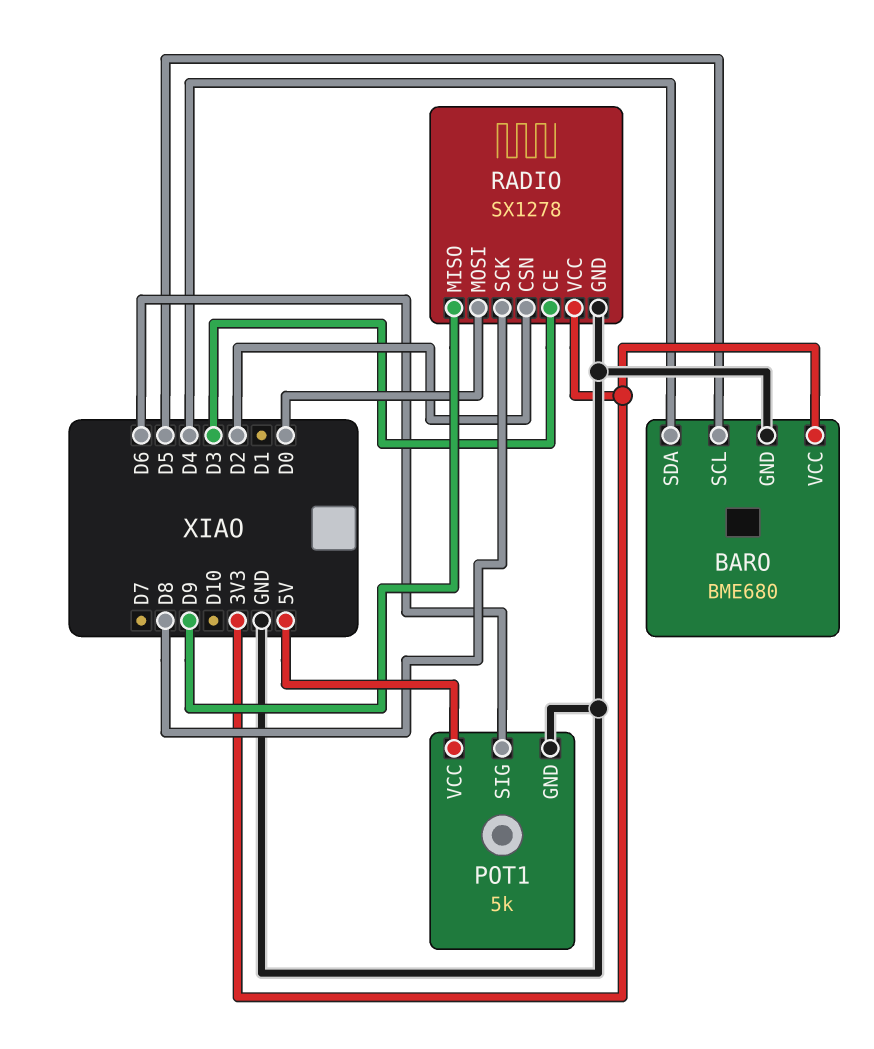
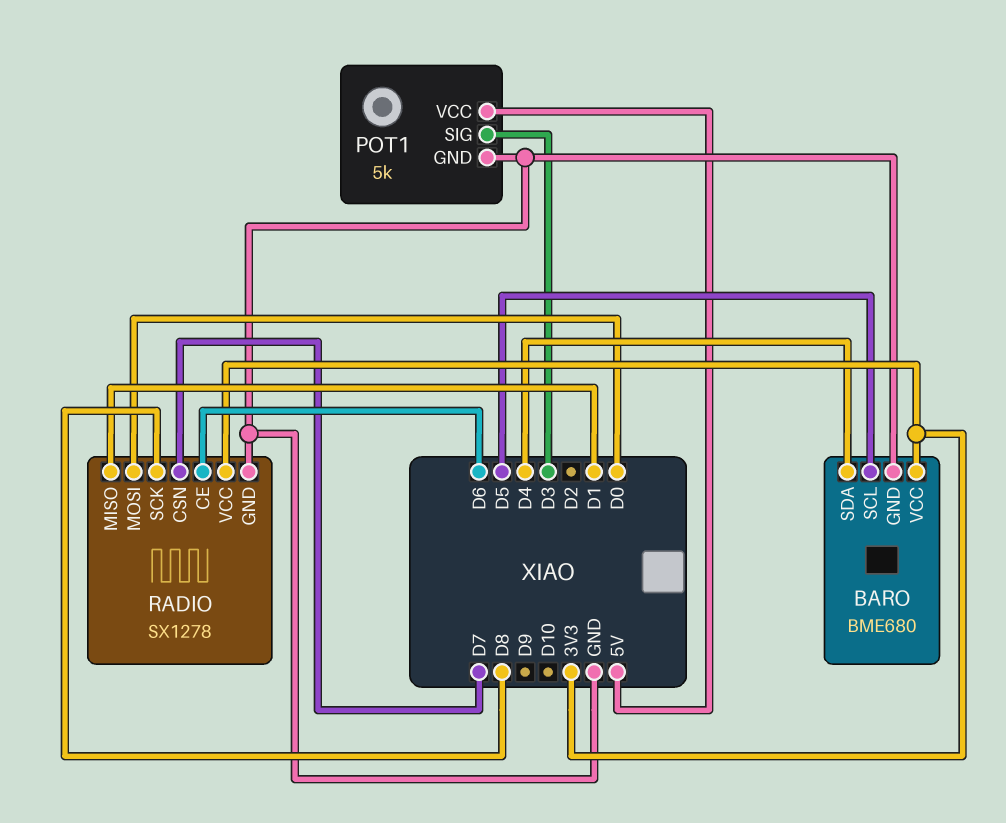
POT1 pin SIG: D6 -> D3
RADIO pin CE: D3 -> D6
RADIO pin CSN: D2 -> D7
RADIO pin MISO: D9 -> D1

